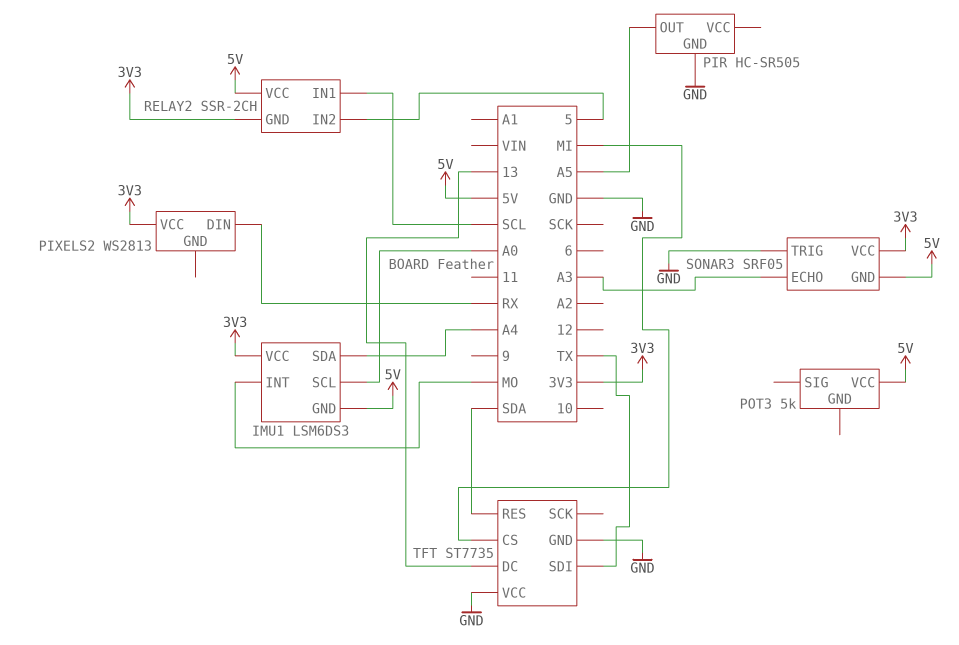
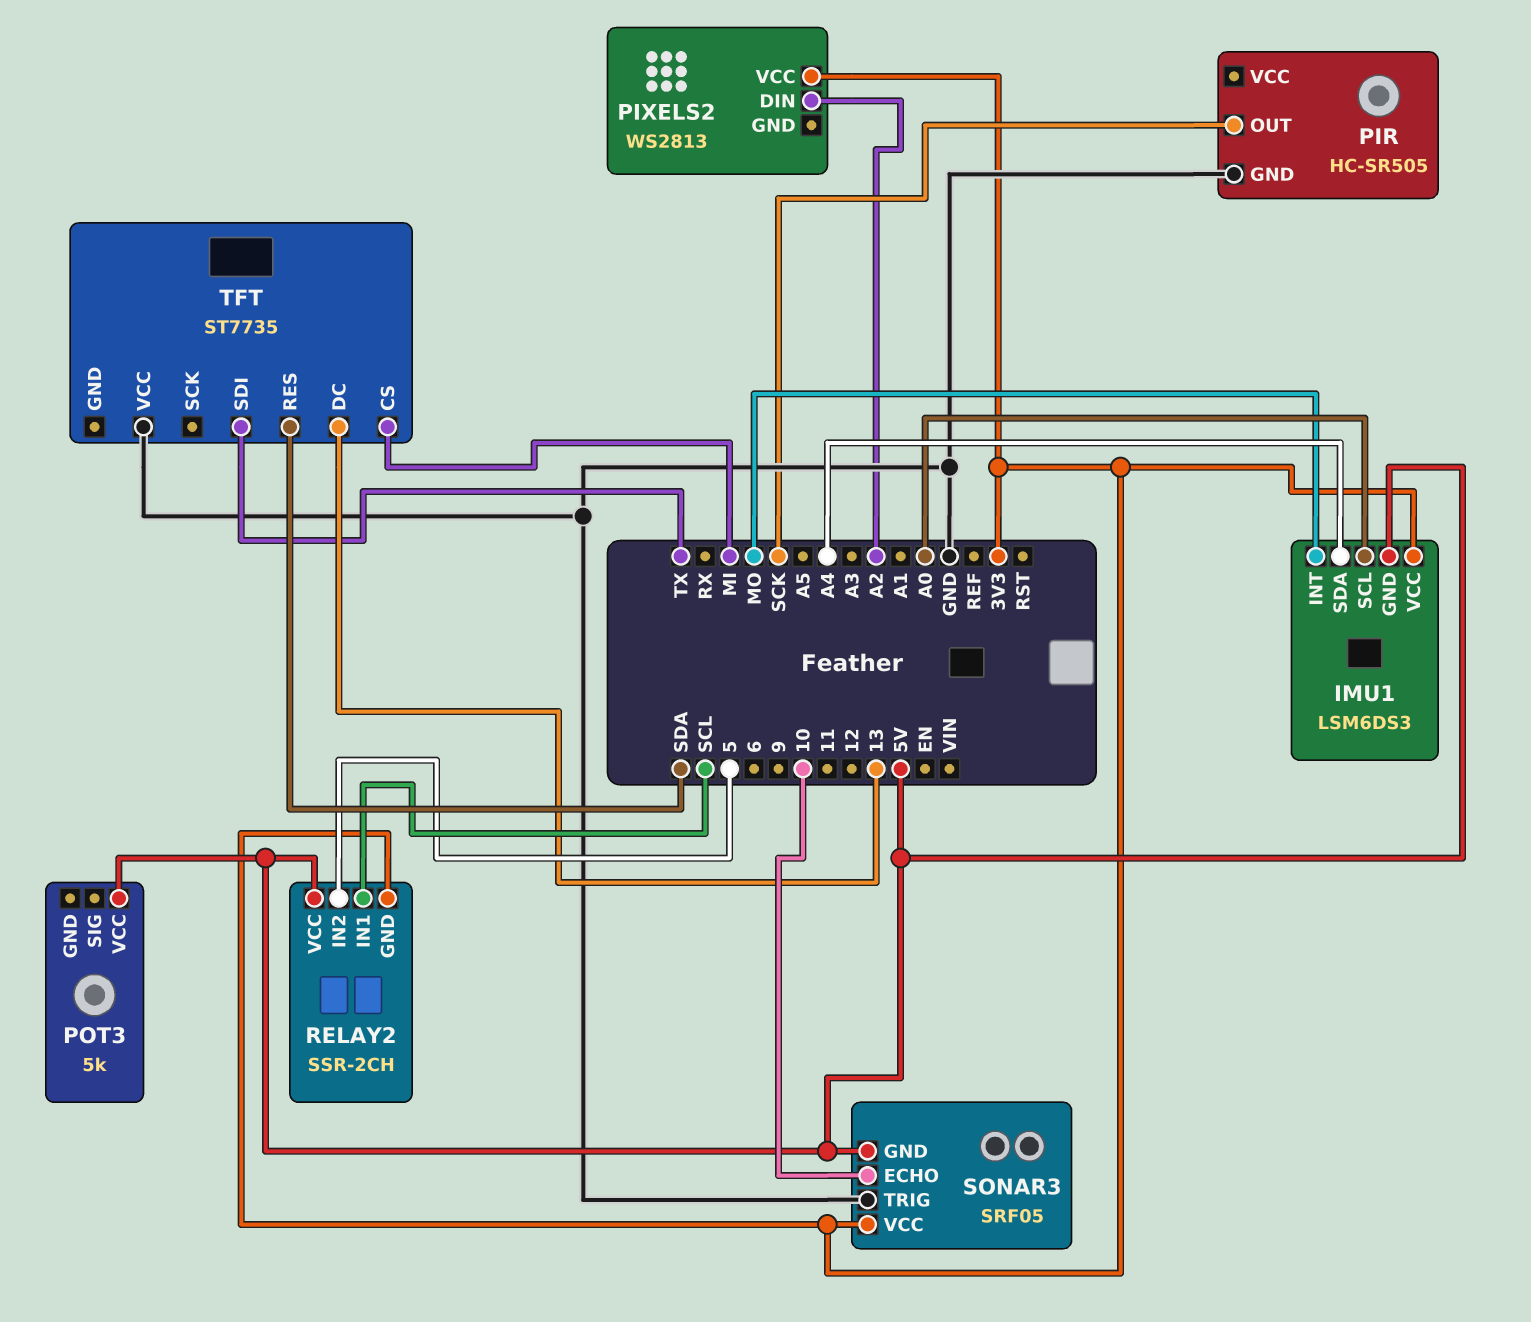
PIR pin OUT: A5 -> SCK
PIXELS2 pin DIN: RX -> A2
SONAR3 pin ECHO: A3 -> 10
TFT pin GND: GND -> none

